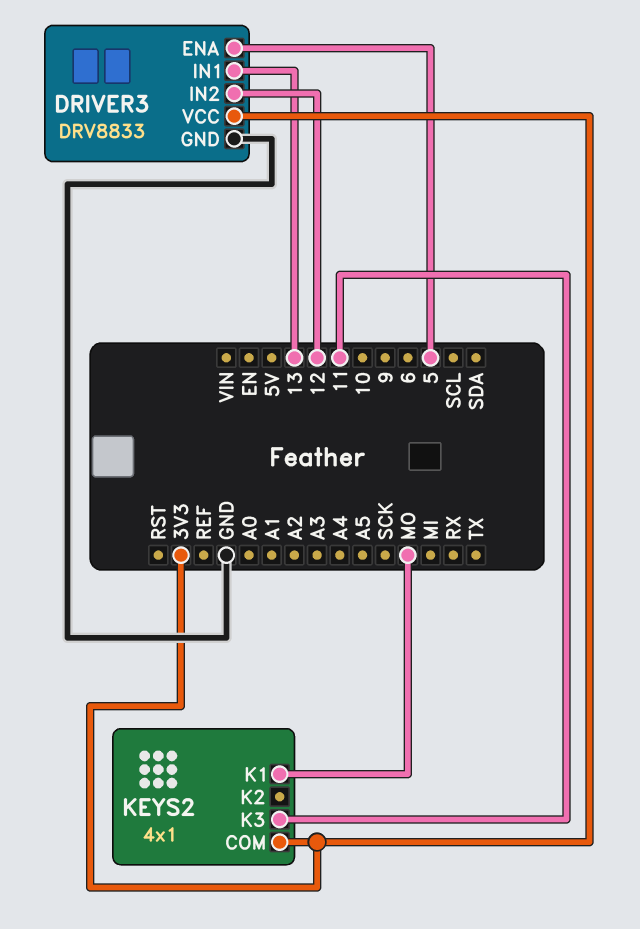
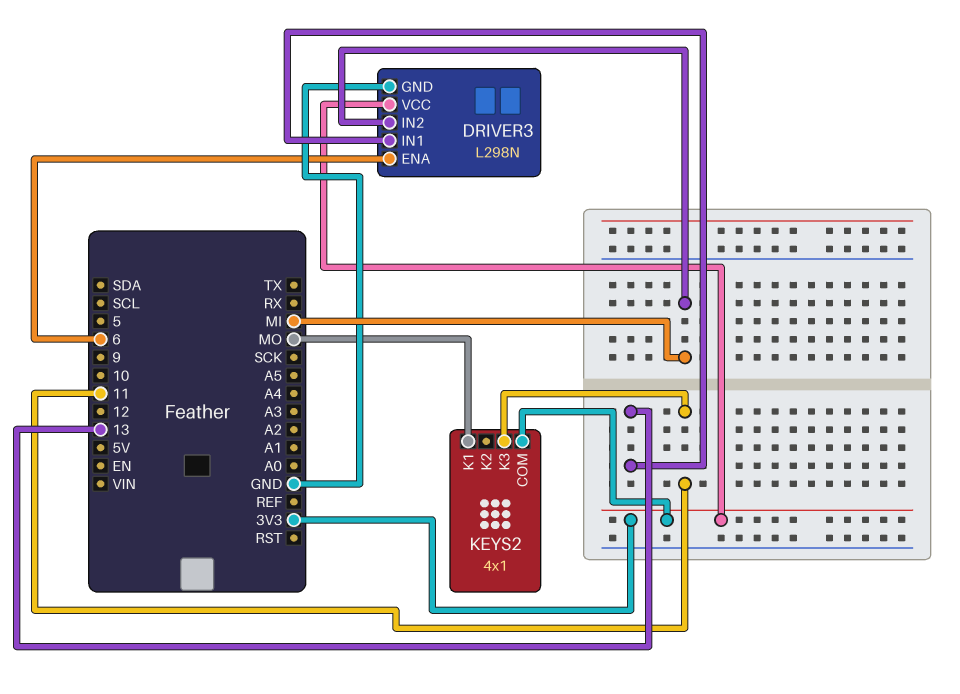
DRIVER3: DRV8833 -> L298N
DRIVER3 pin ENA: 5 -> 6
DRIVER3 pin IN2: 12 -> MI

